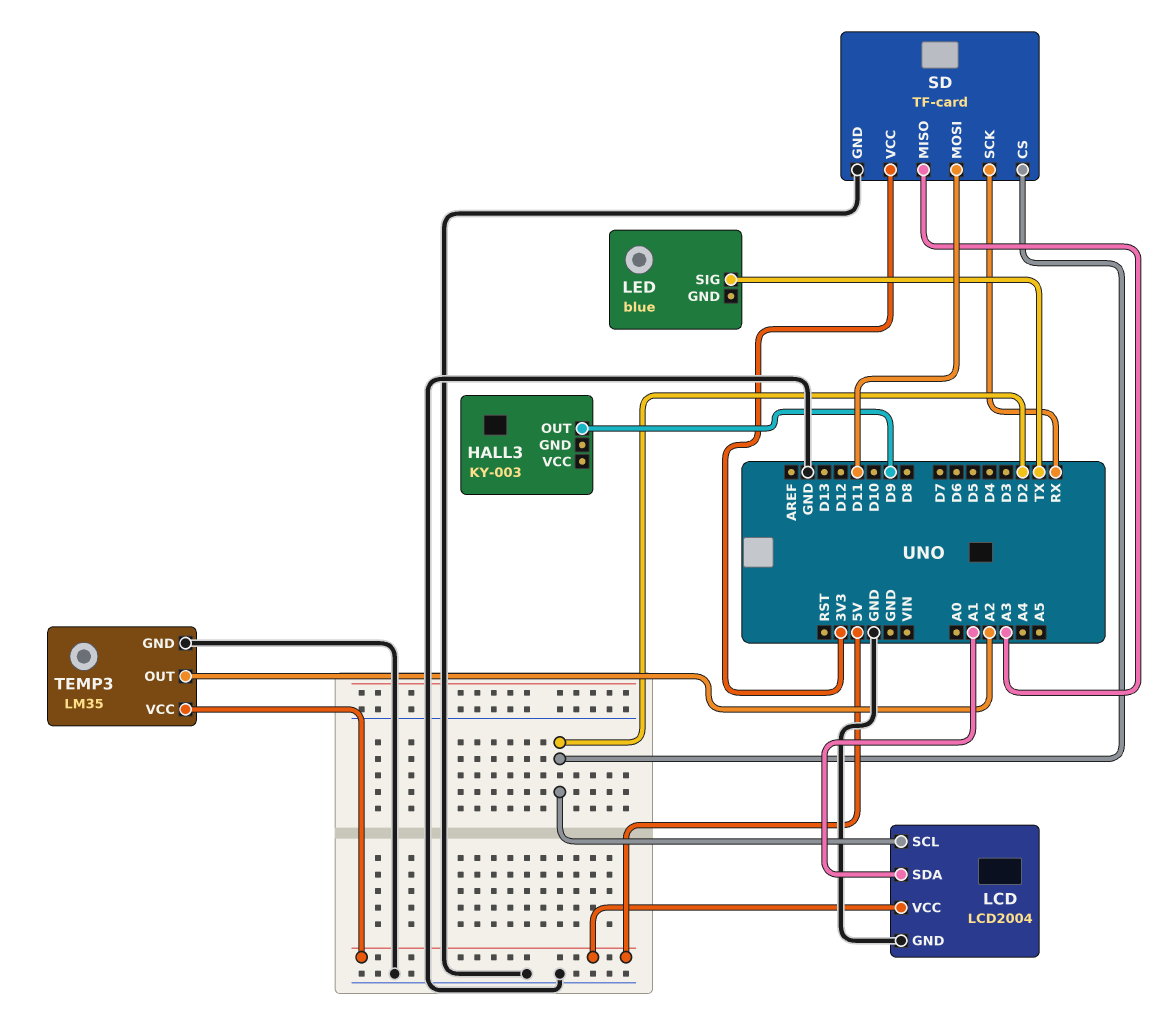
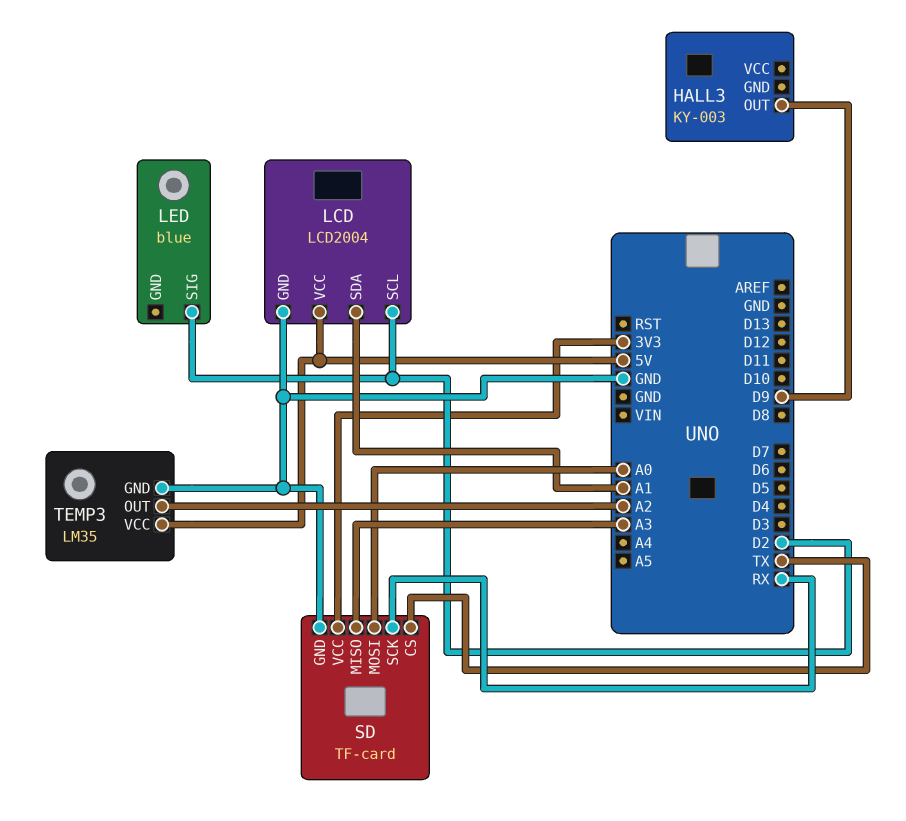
LED pin SIG: TX -> D2
SD pin CS: D2 -> TX
SD pin MOSI: D11 -> A0

